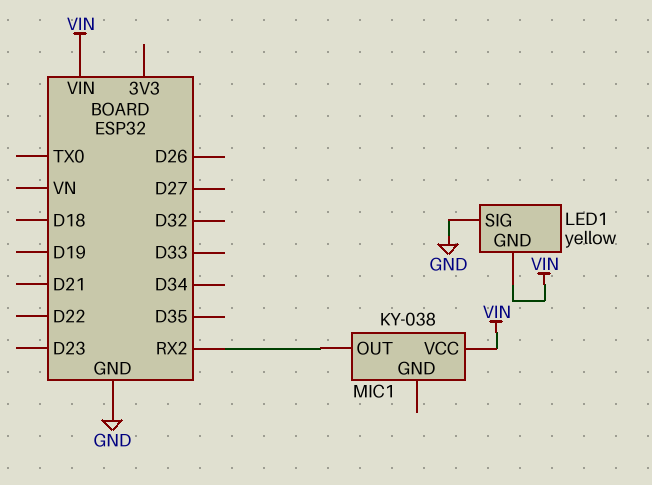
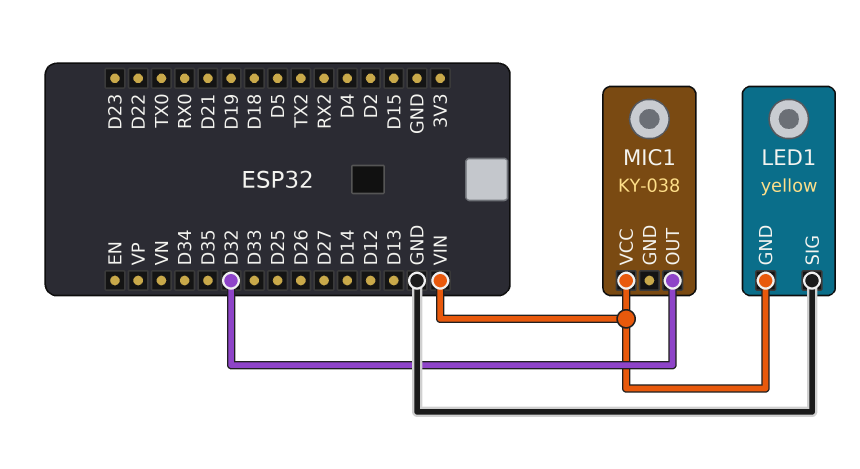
MIC1 pin OUT: RX2 -> D32

